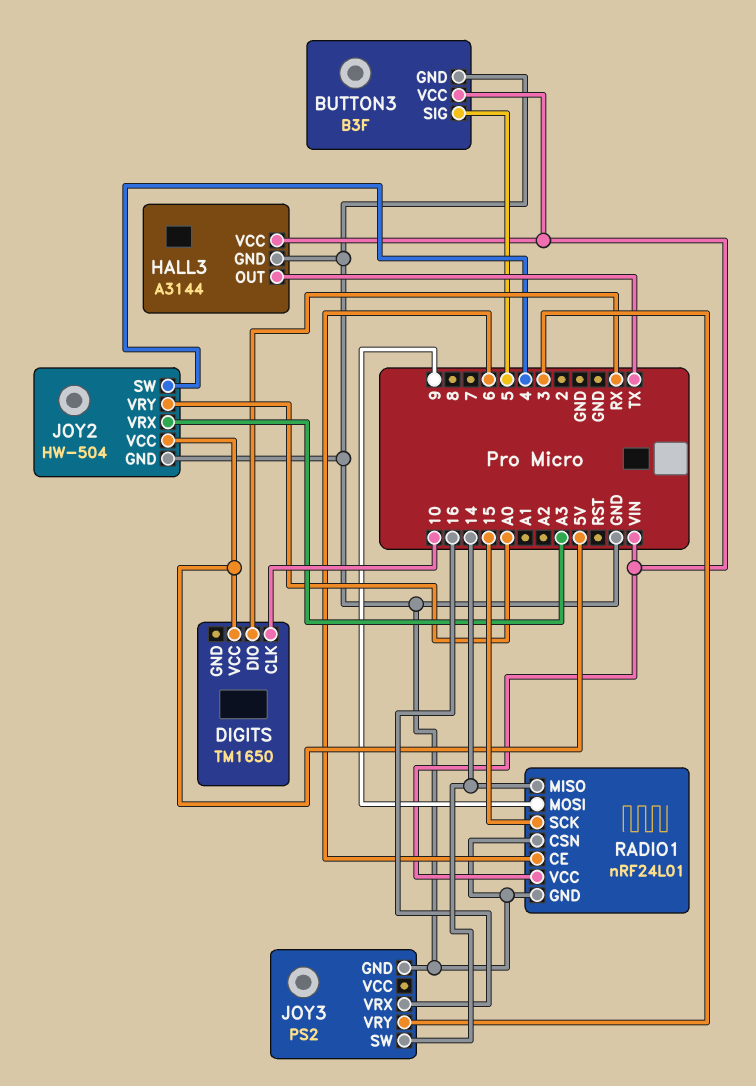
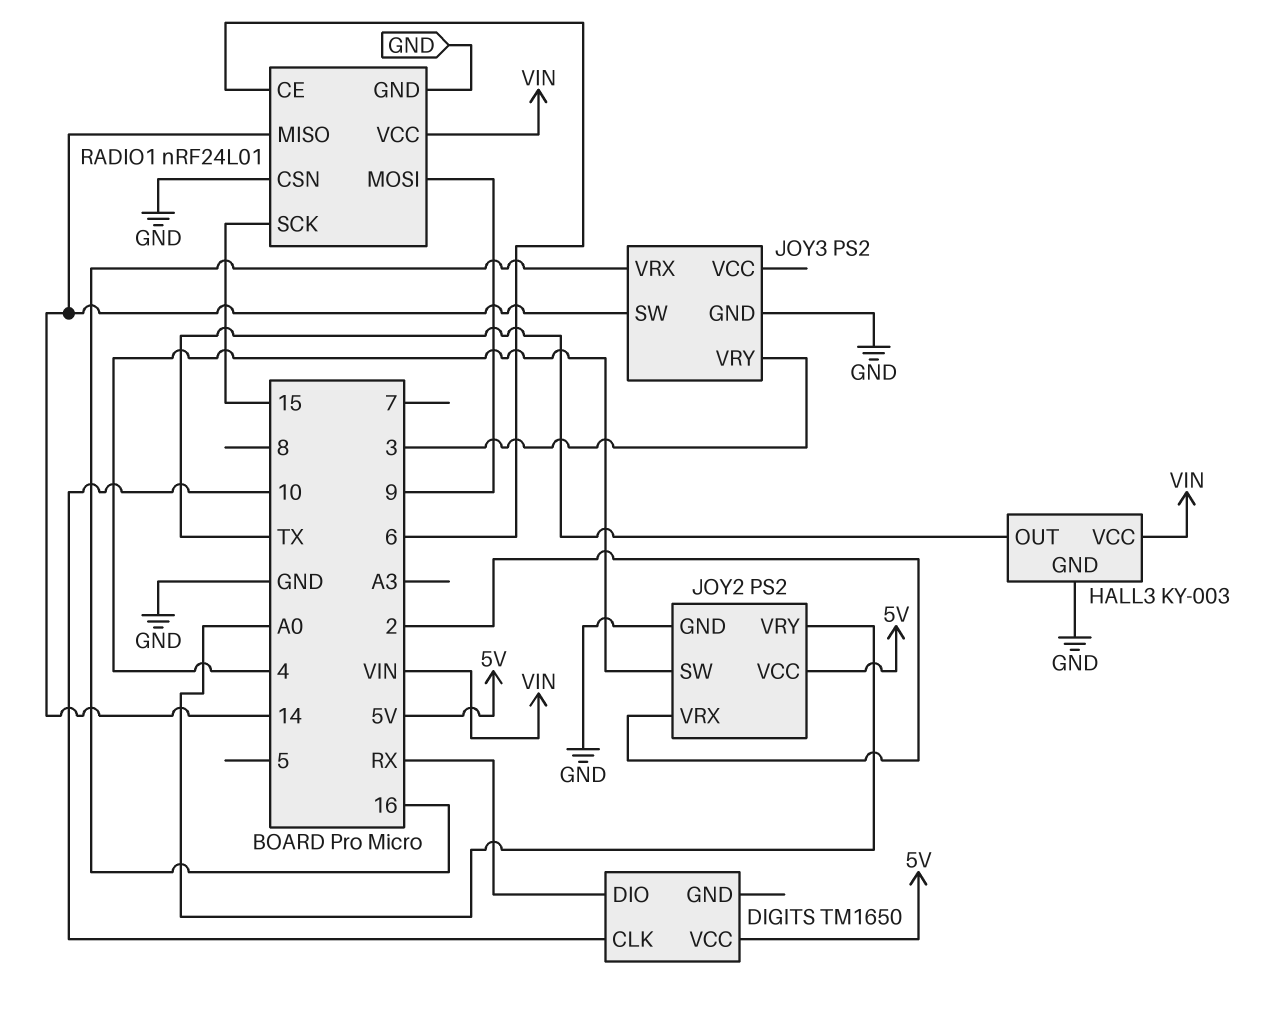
BUTTON3: B3F -> none
BUTTON3 pin GND: GND -> none
BUTTON3 pin SIG: 5 -> none
BUTTON3 pin VCC: VIN -> none
HALL3: A3144 -> KY-003
JOY2: HW-504 -> PS2
JOY2 pin VRX: A3 -> 2

